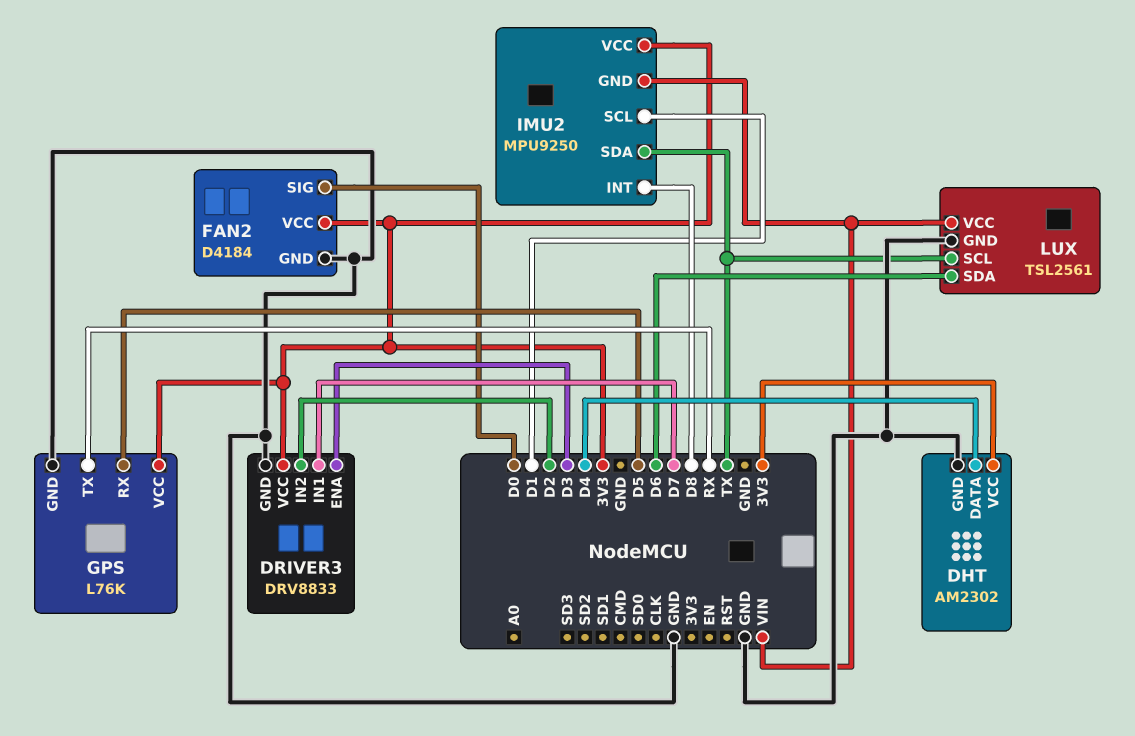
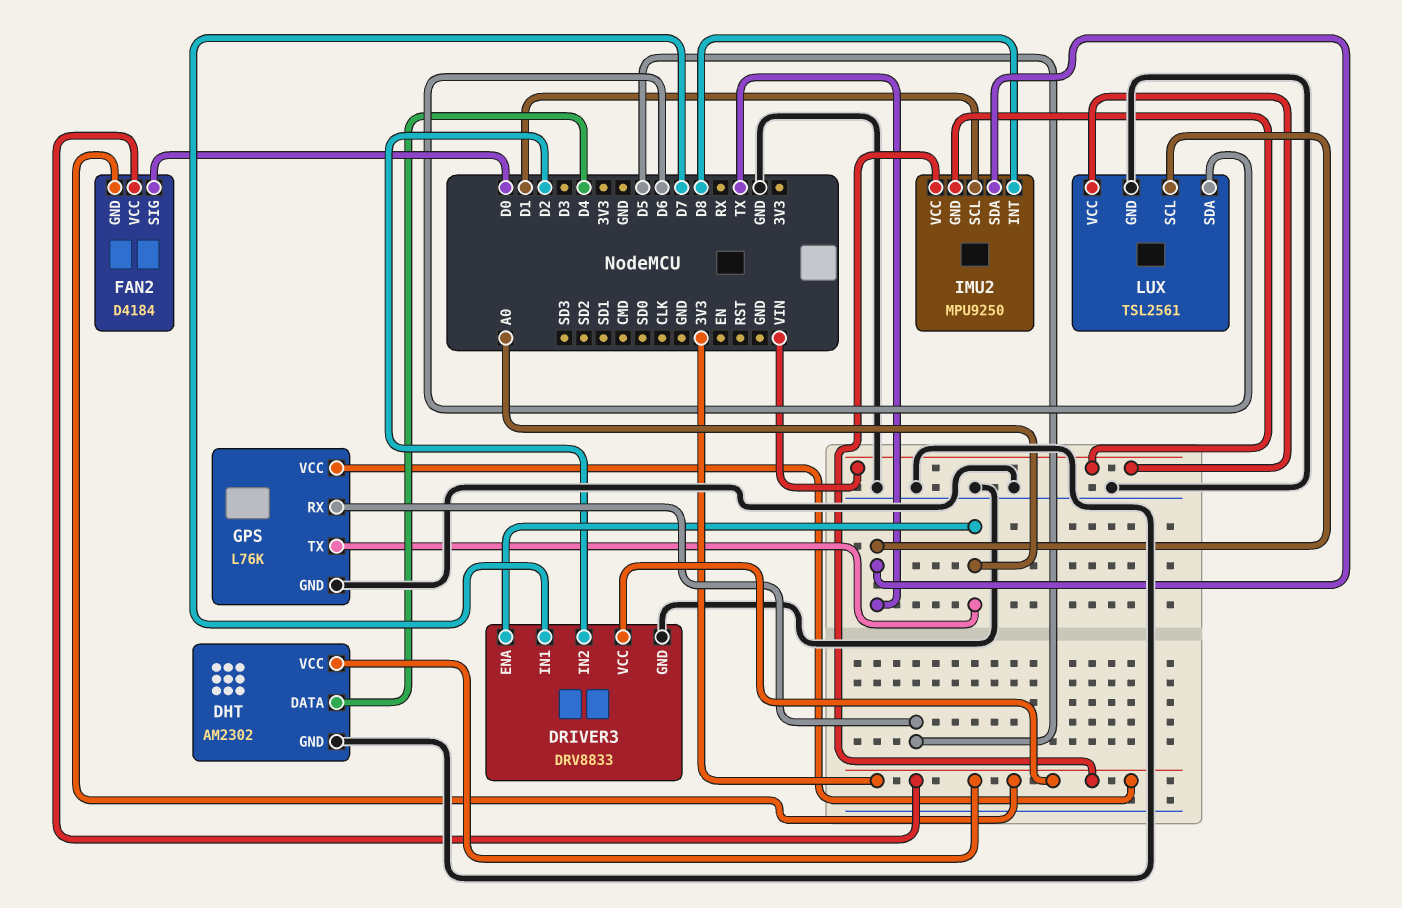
DRIVER3 pin ENA: D3 -> A0
FAN2 pin GND: GND -> 3V3
GPS pin TX: RX -> A0

